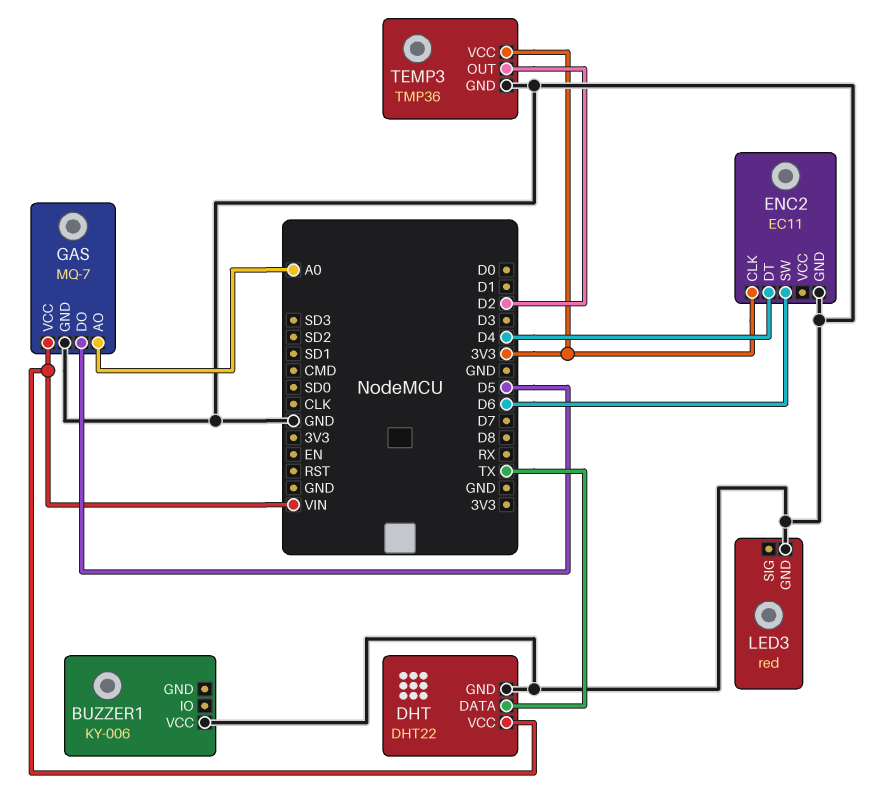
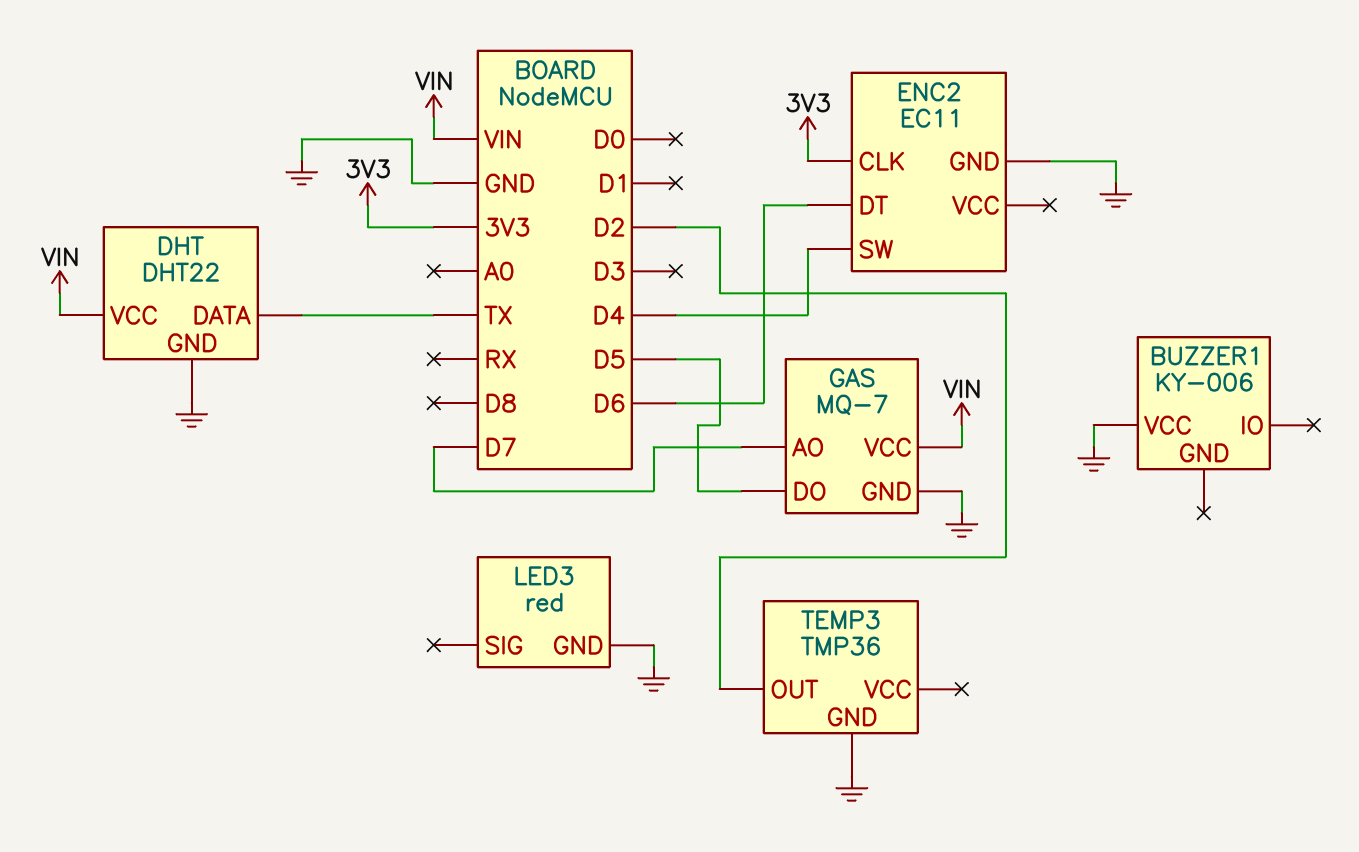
ENC2 pin DT: D4 -> D6
ENC2 pin SW: D6 -> D4
GAS pin AO: A0 -> D7
TEMP3 pin VCC: 3V3 -> none

